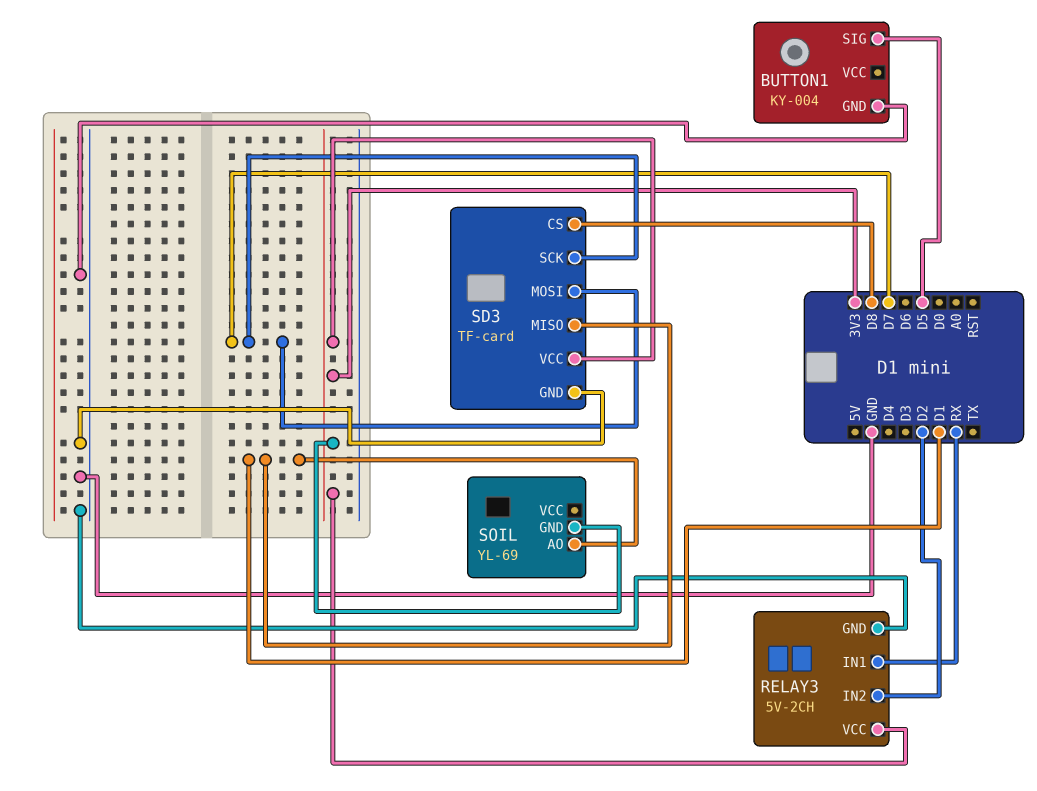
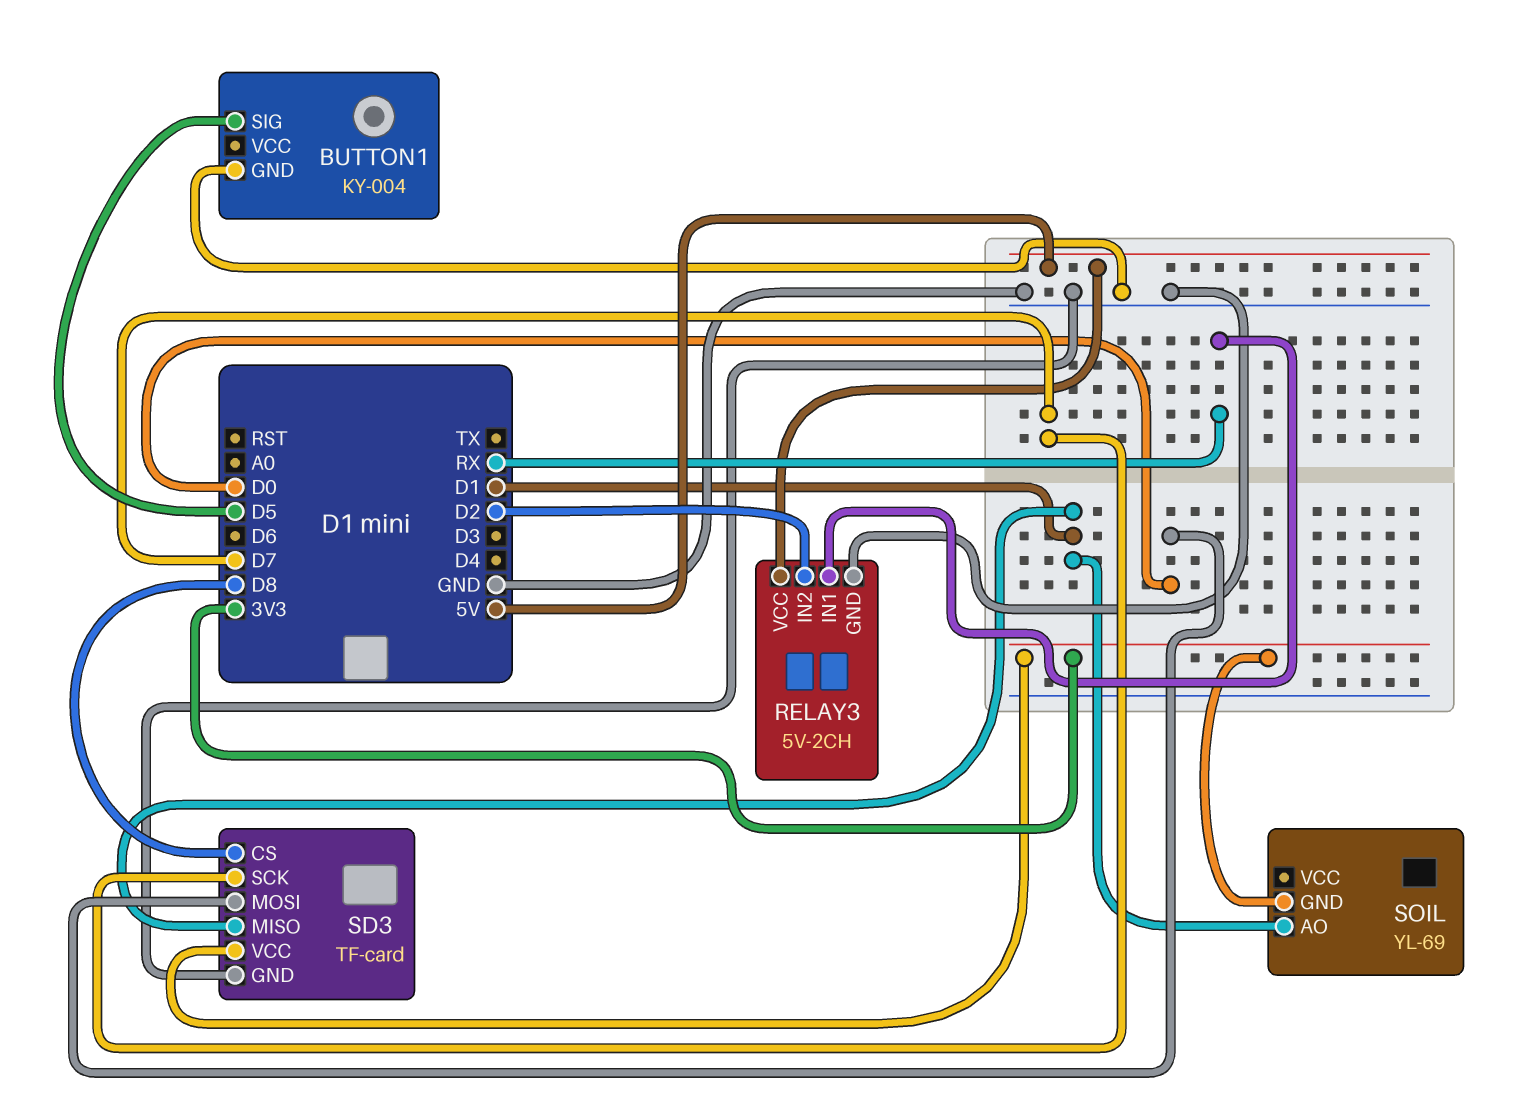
RELAY3 pin VCC: 3V3 -> 5V
SD3 pin MOSI: D7 -> D0

